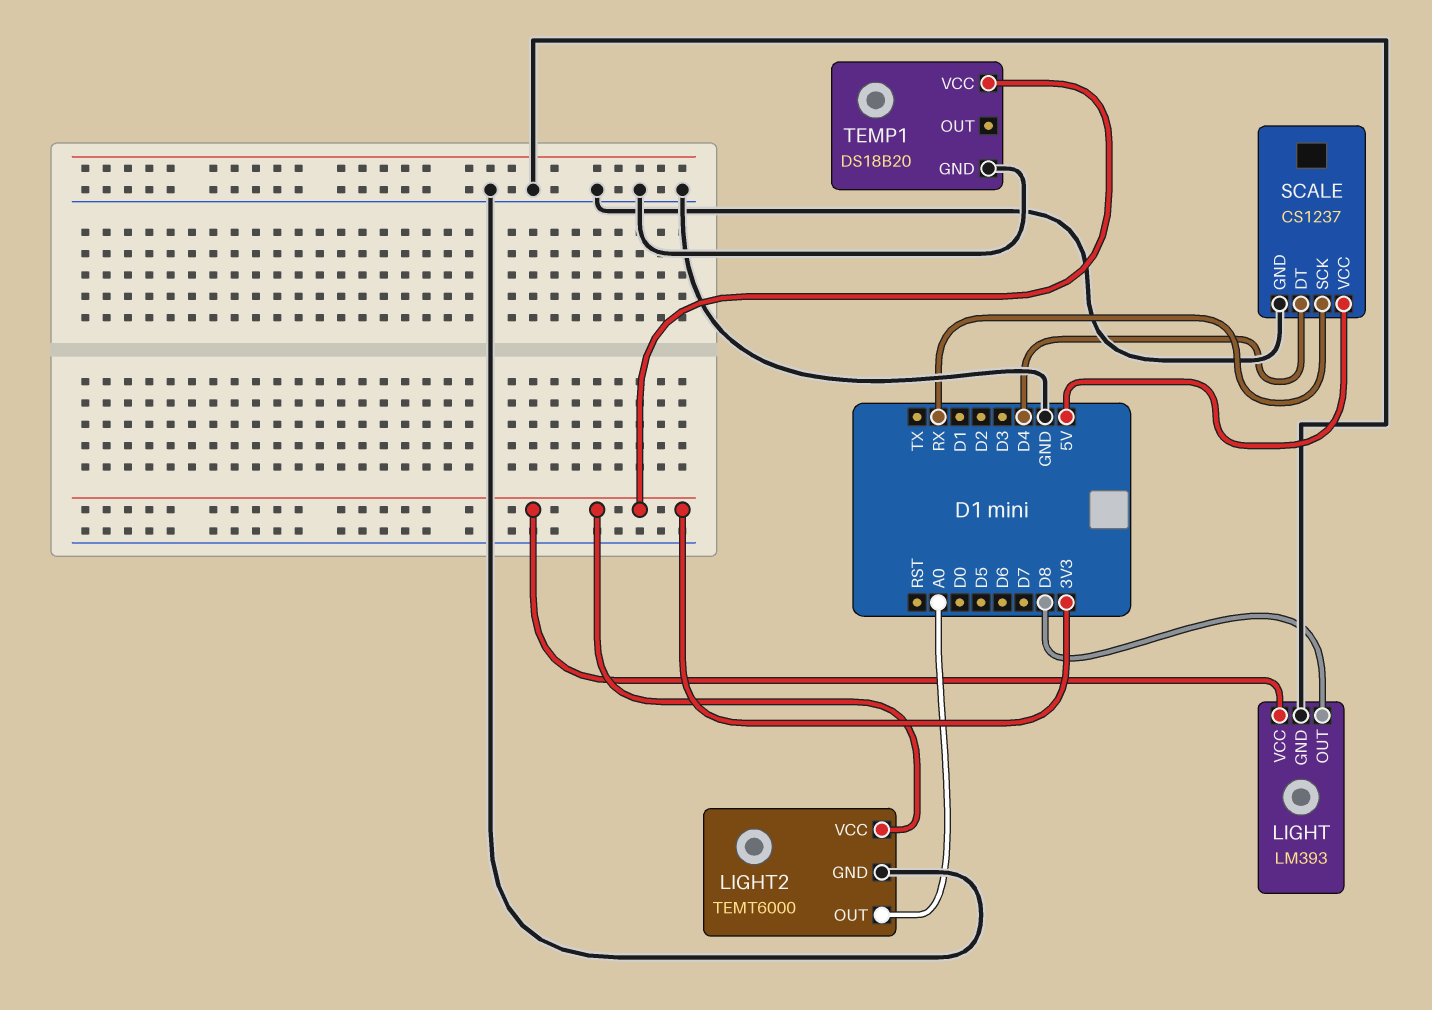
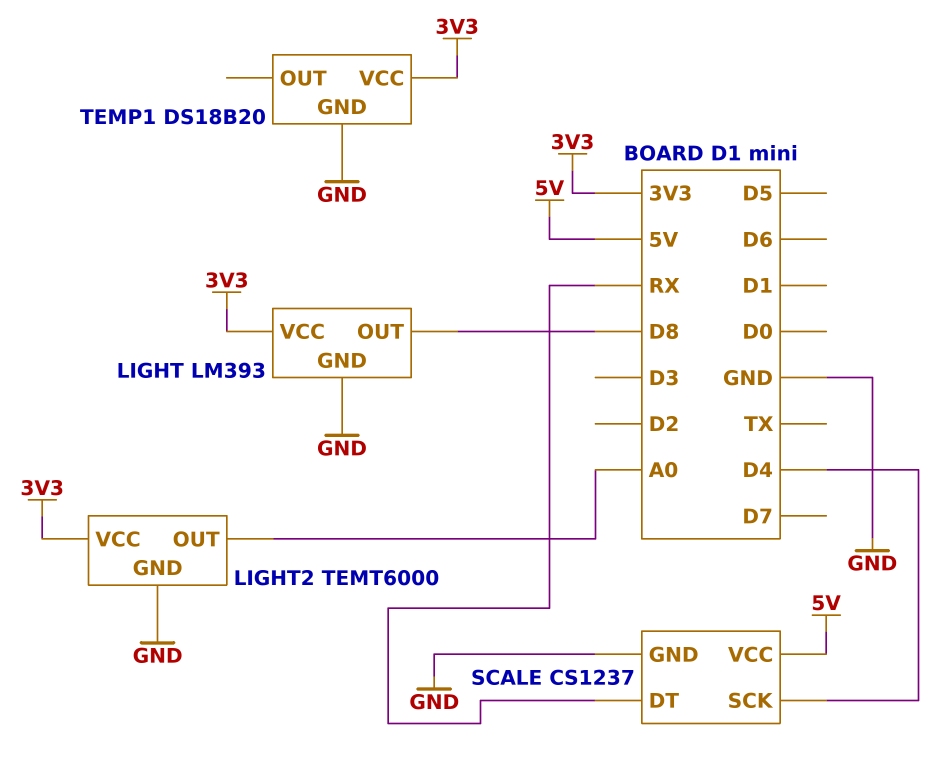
SCALE pin DT: D4 -> RX
SCALE pin SCK: RX -> D4

